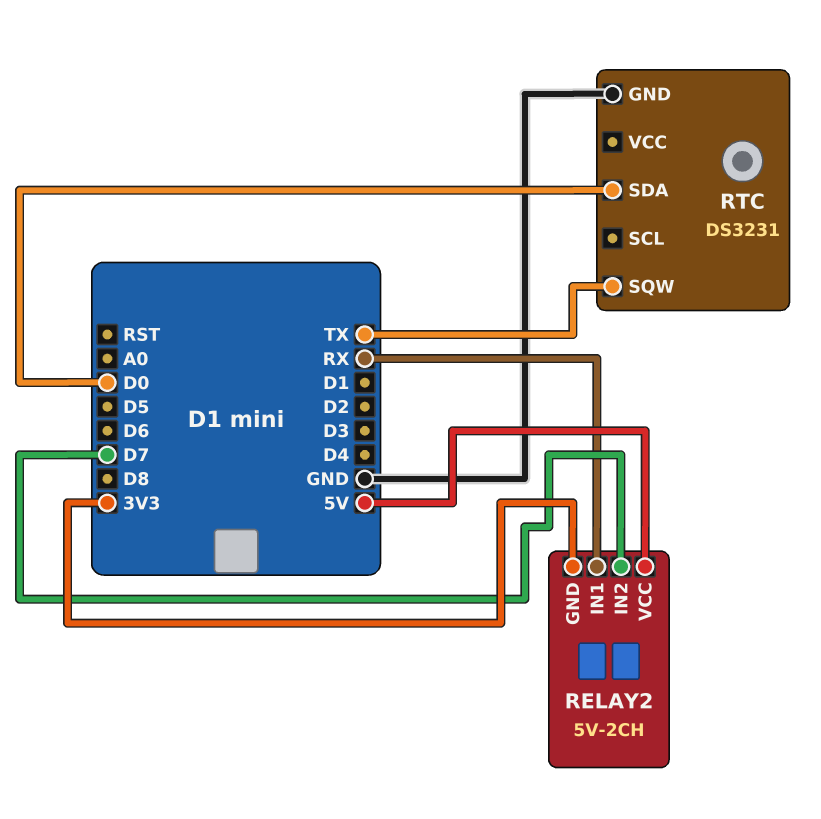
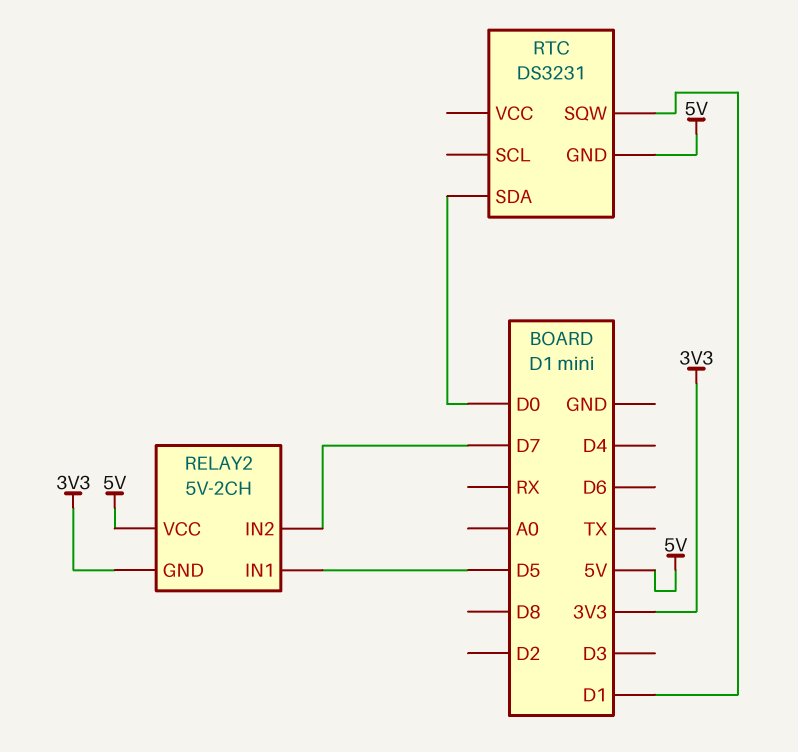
RELAY2 pin IN1: RX -> D5
RTC pin GND: GND -> 5V
RTC pin SQW: TX -> D1

